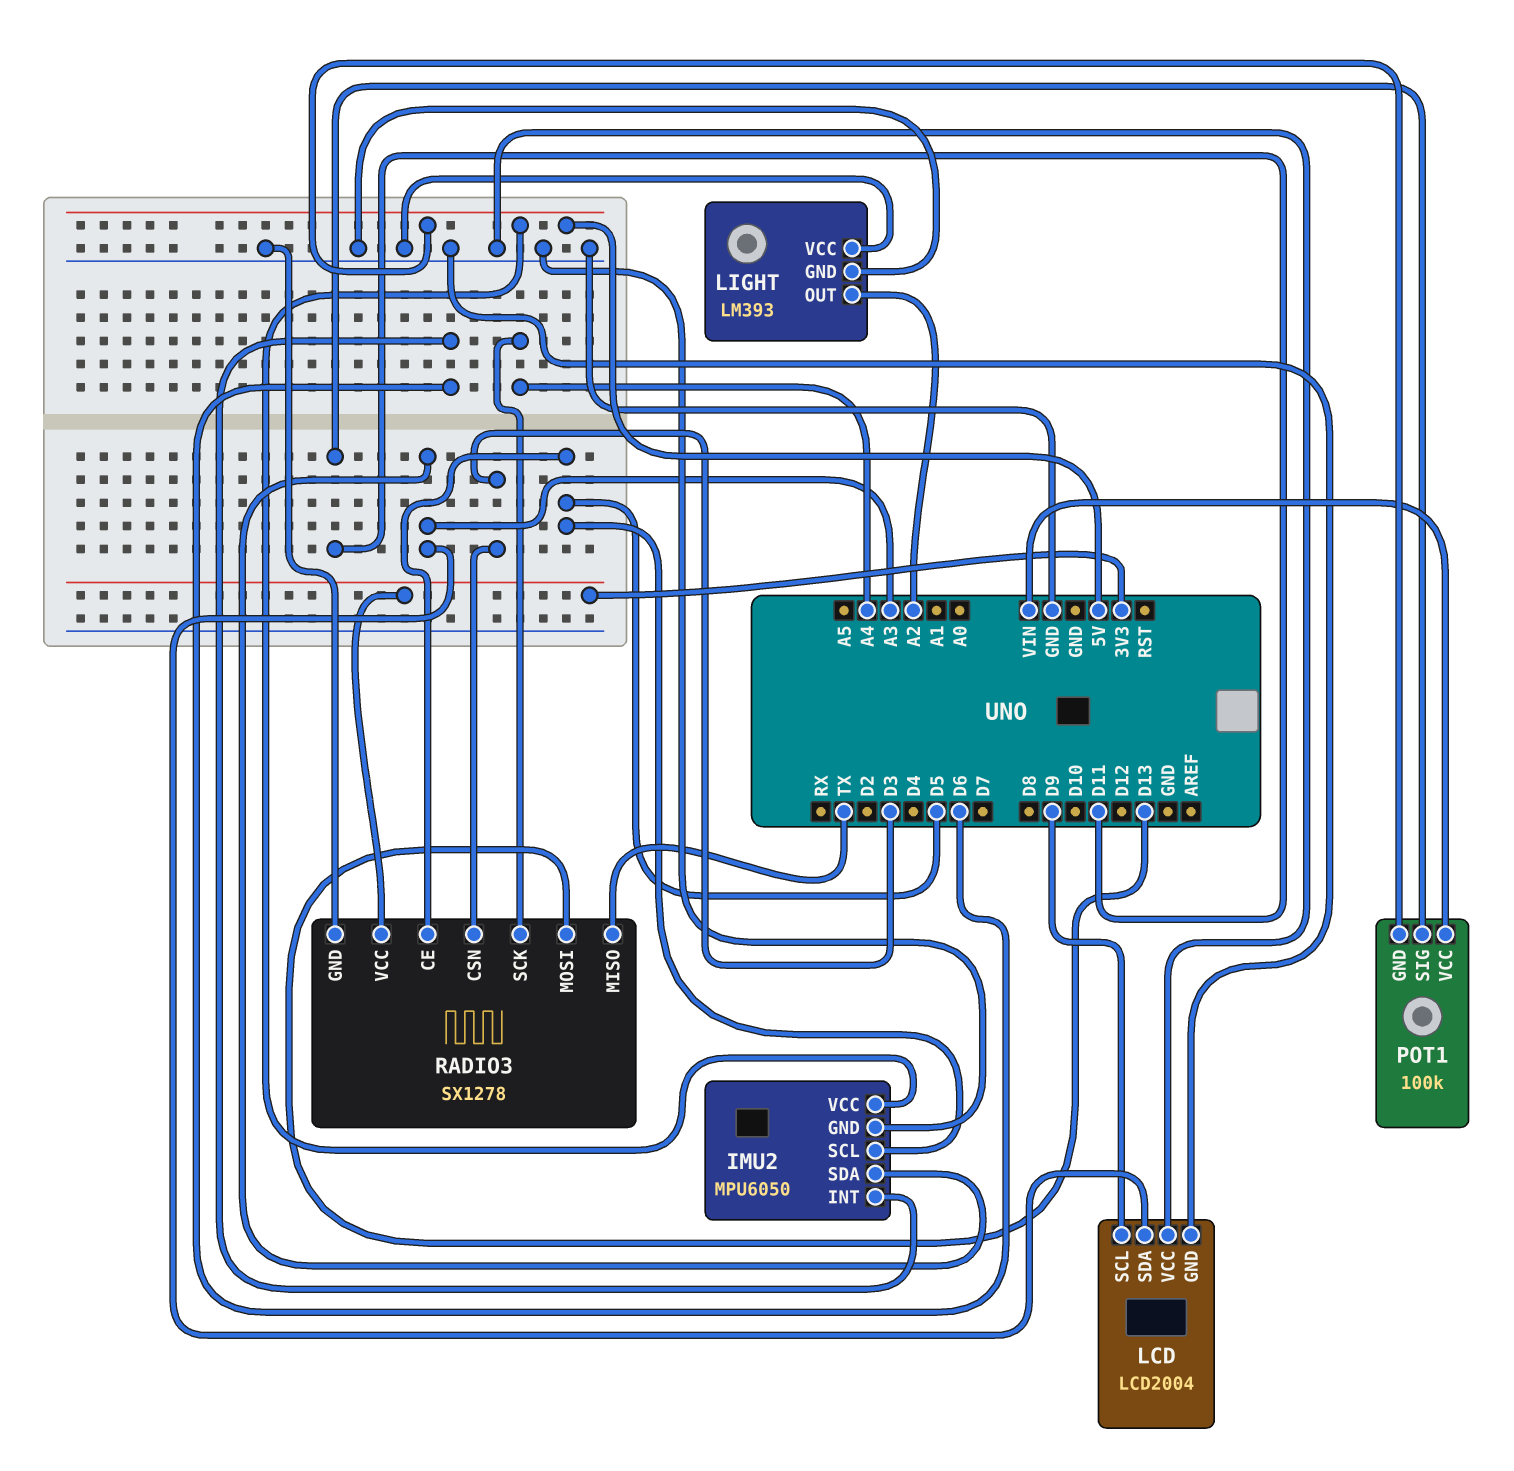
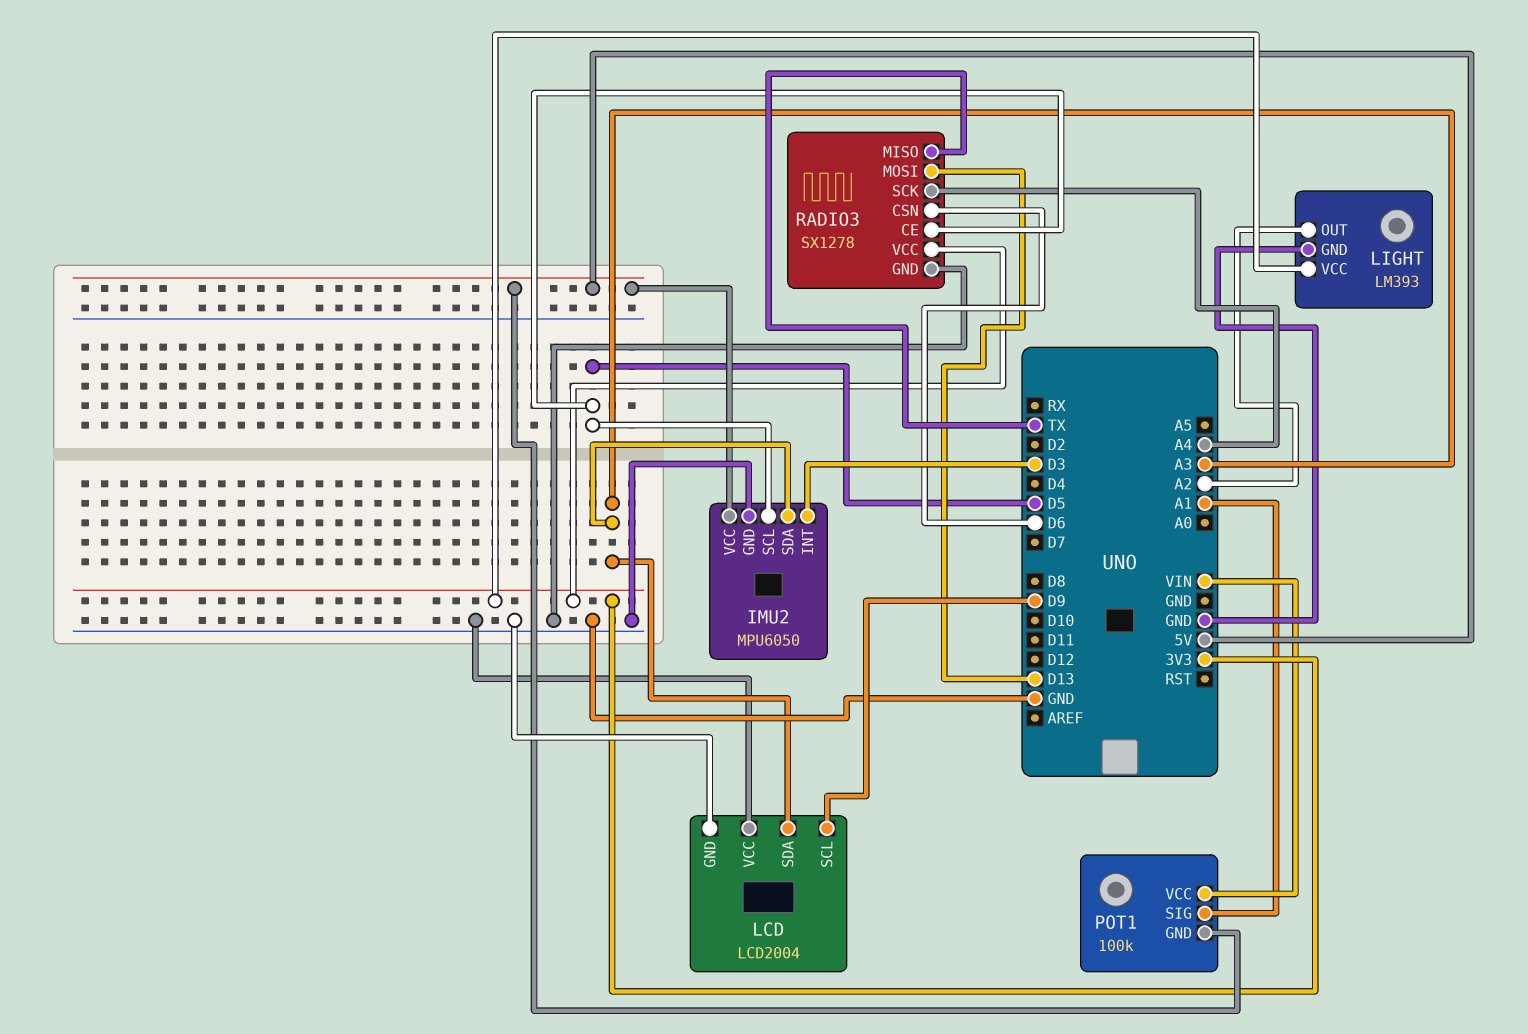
IMU2 pin INT: D6 -> D3
LIGHT pin VCC: GND -> 3V3
POT1 pin SIG: D11 -> A1
RADIO3 pin CSN: D3 -> D6

